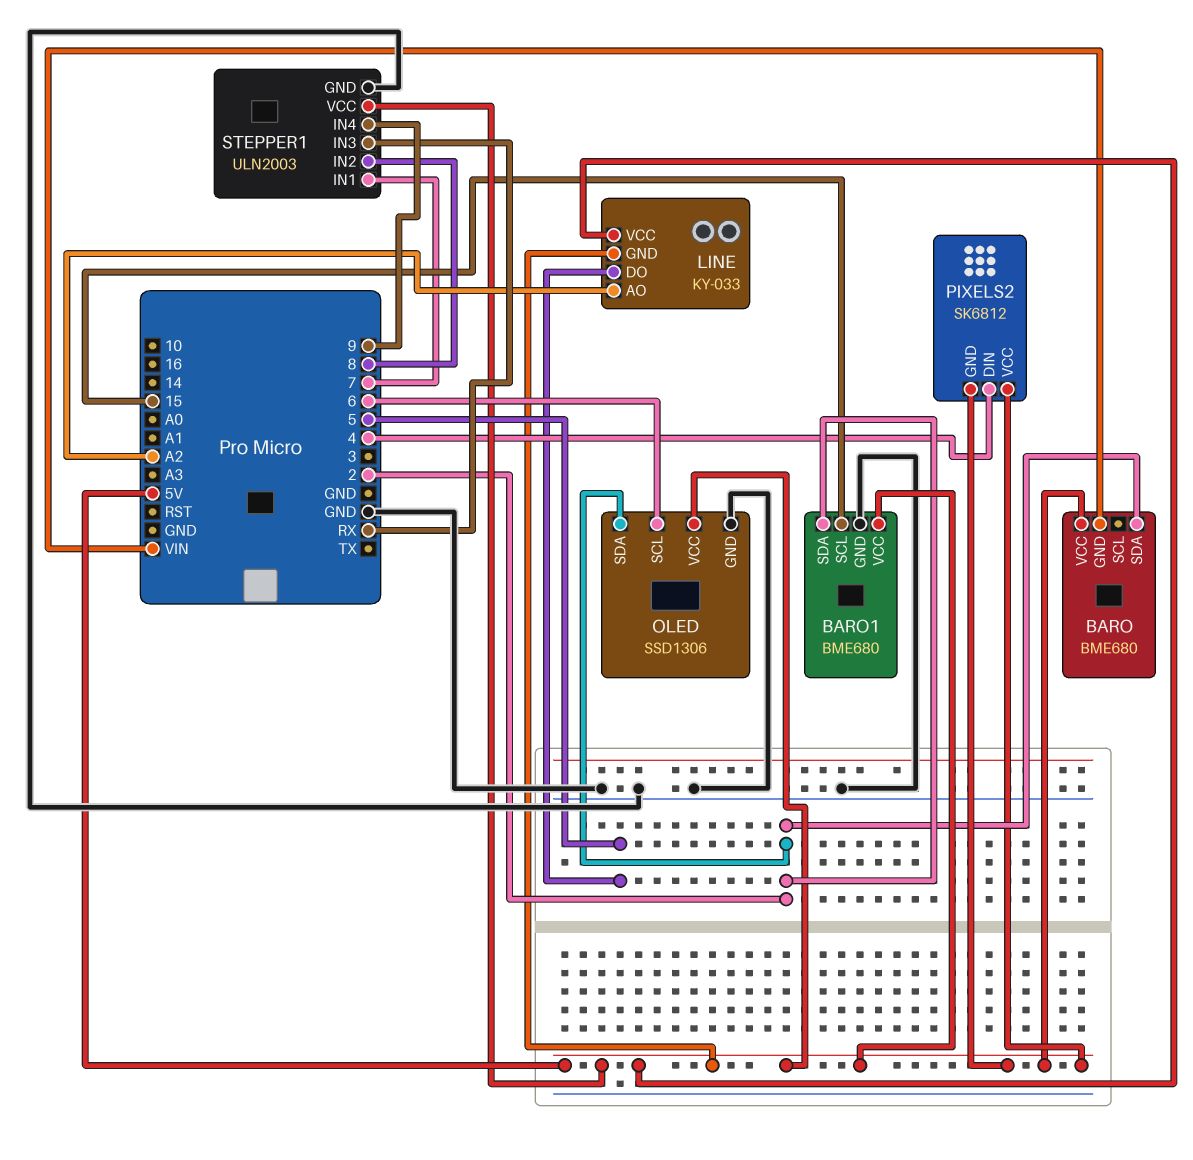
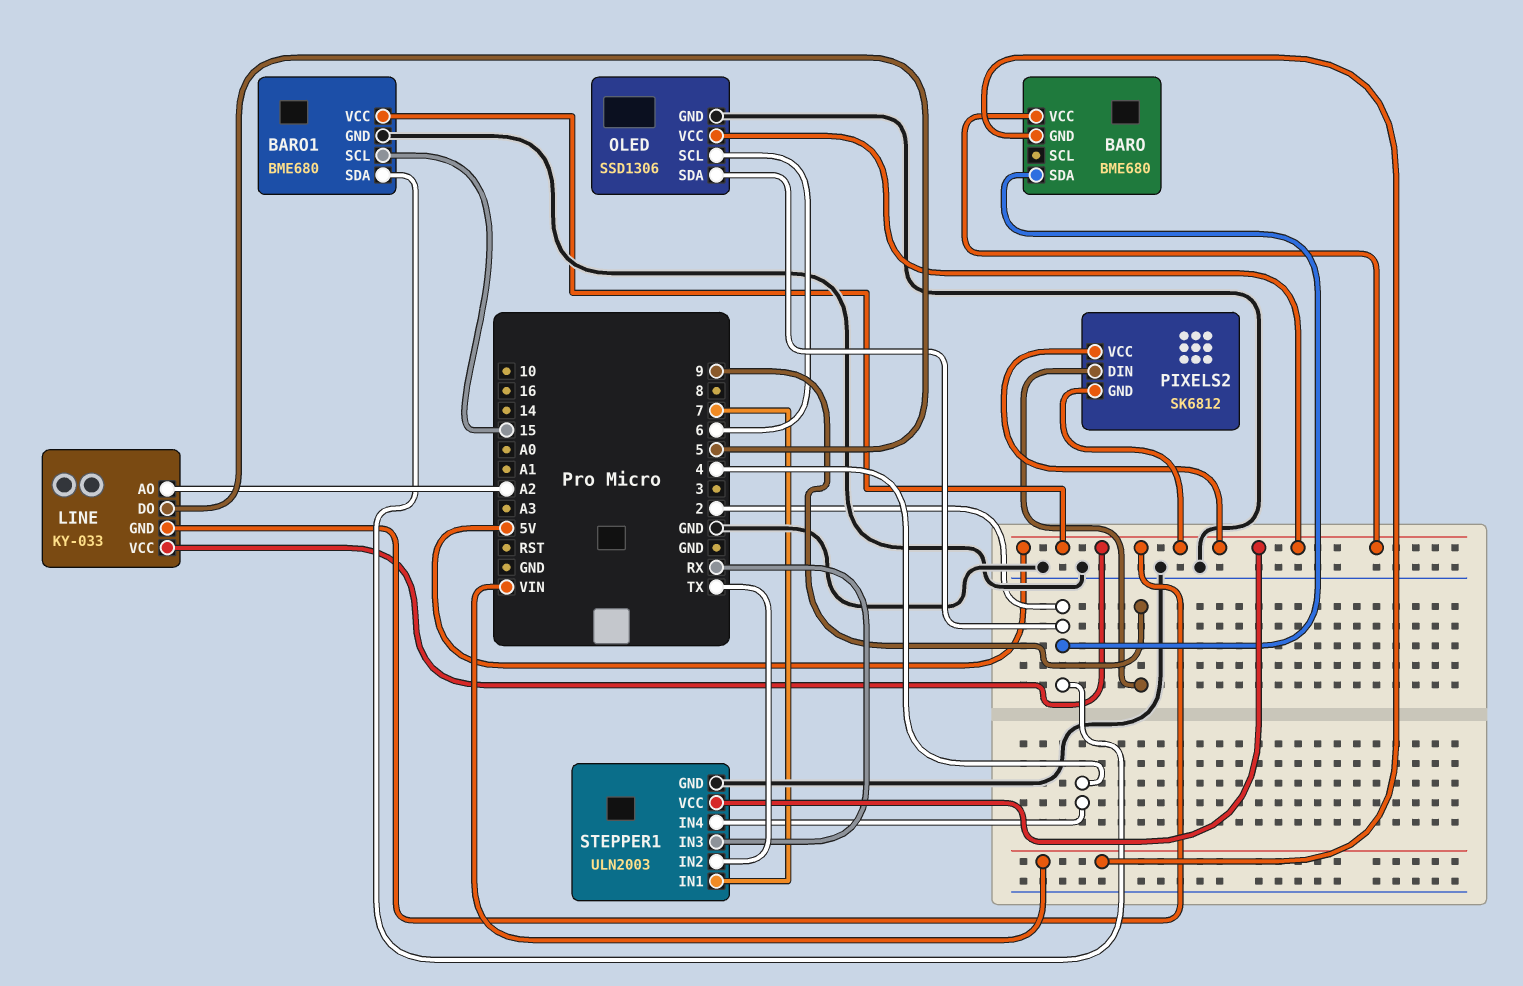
PIXELS2 pin DIN: 4 -> 9
STEPPER1 pin IN2: 8 -> TX
STEPPER1 pin IN4: 9 -> 4

